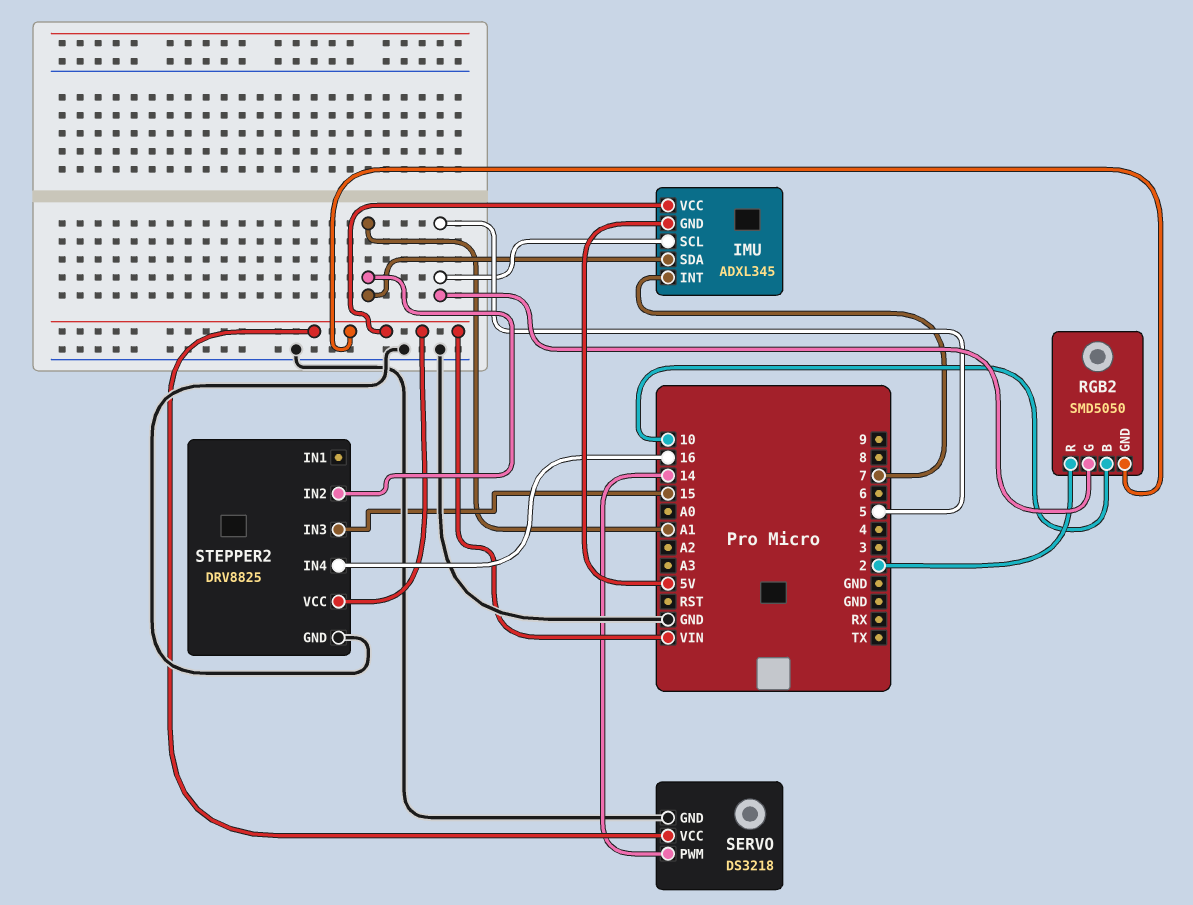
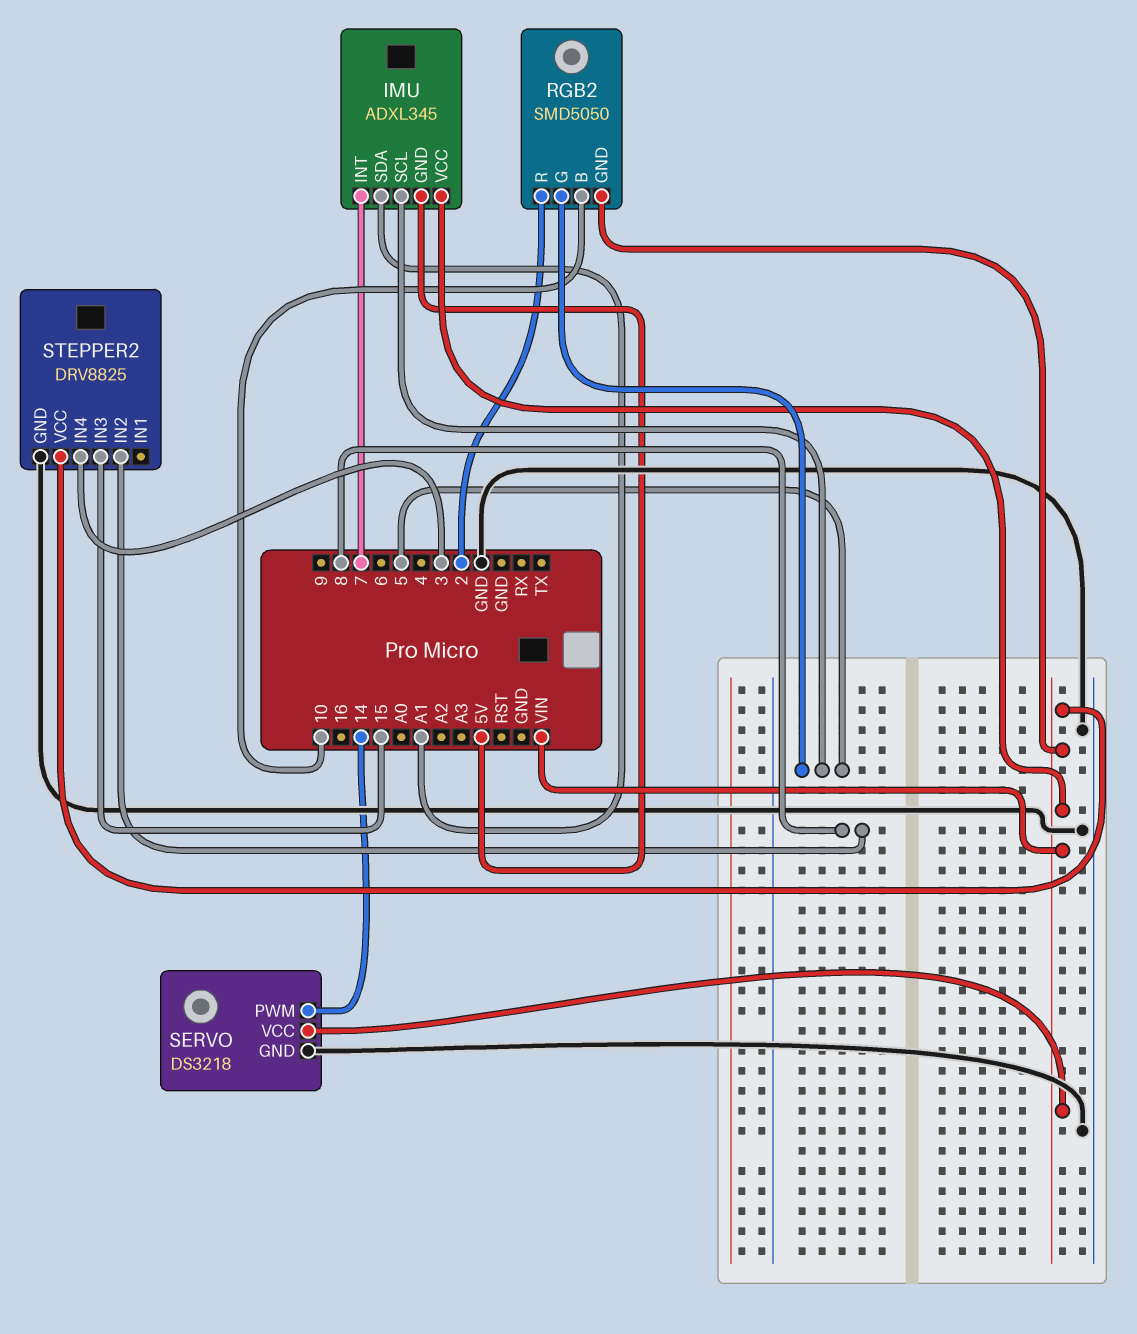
STEPPER2 pin IN2: A1 -> 8
STEPPER2 pin IN4: 16 -> 3

